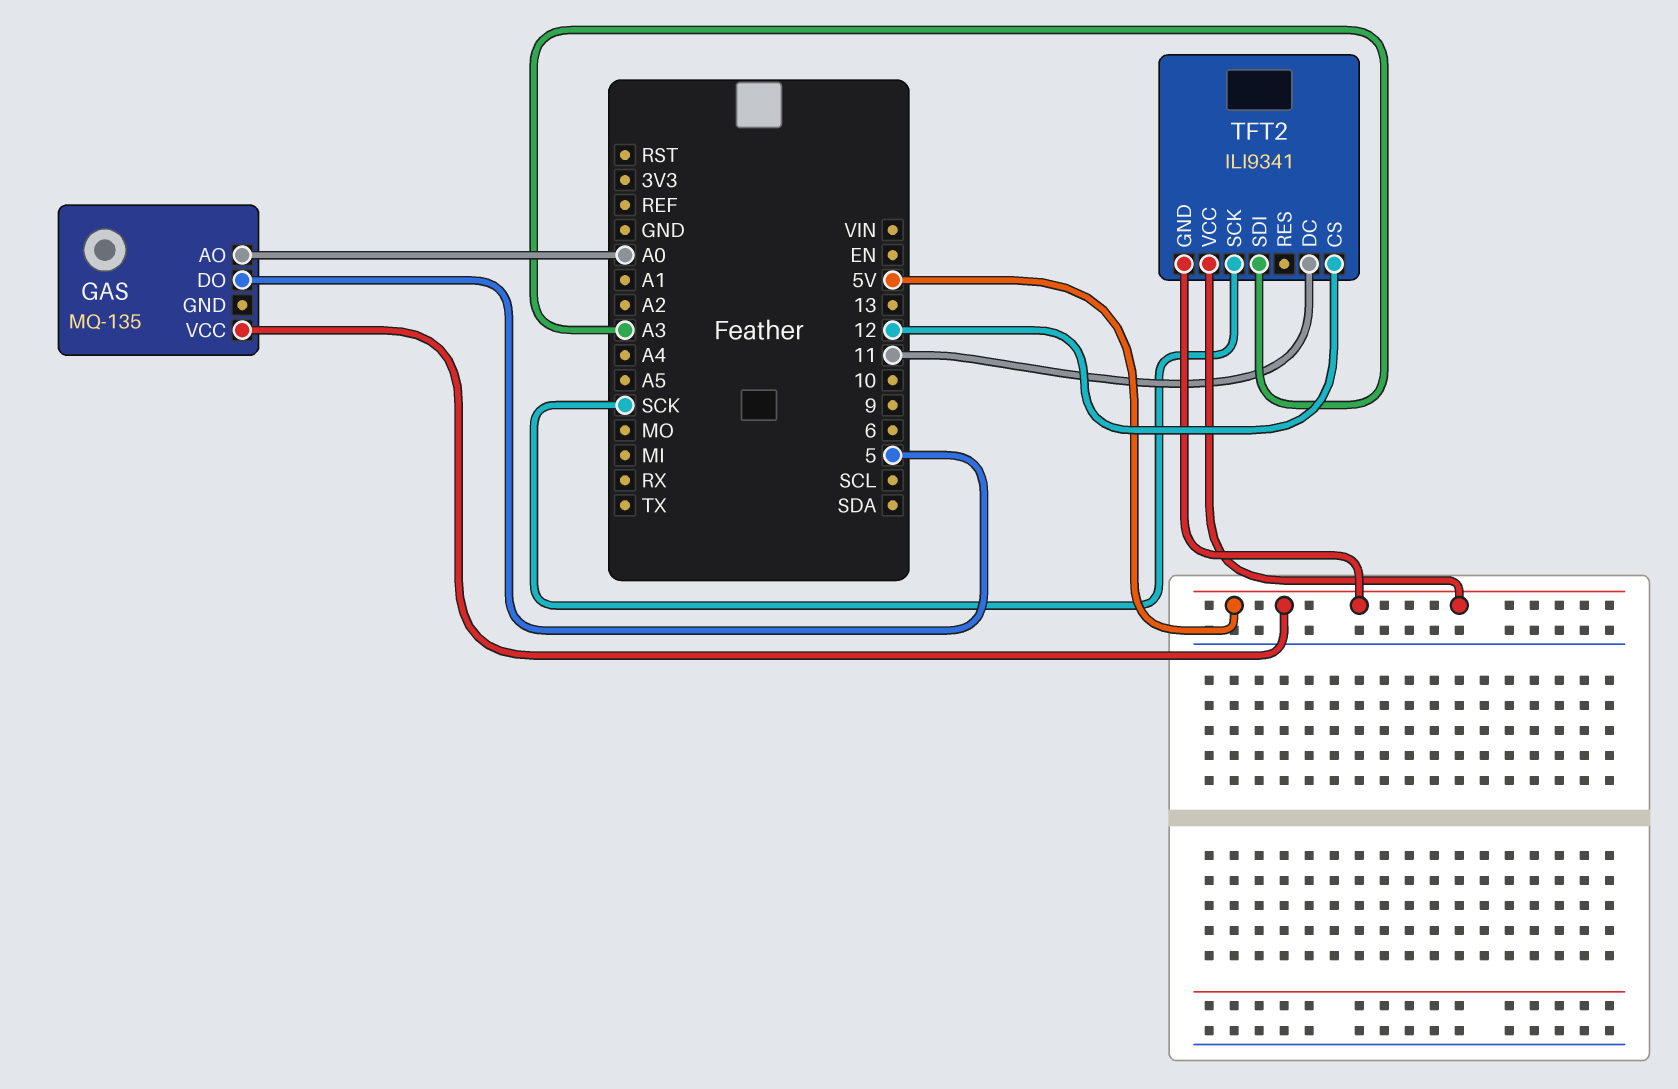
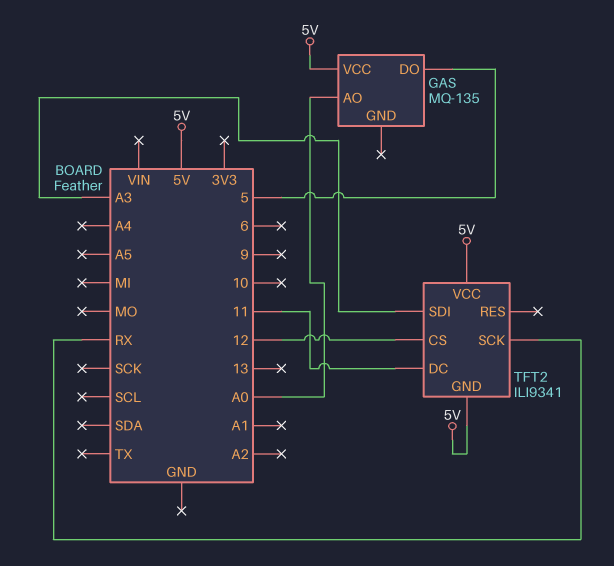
TFT2 pin SCK: SCK -> RX

